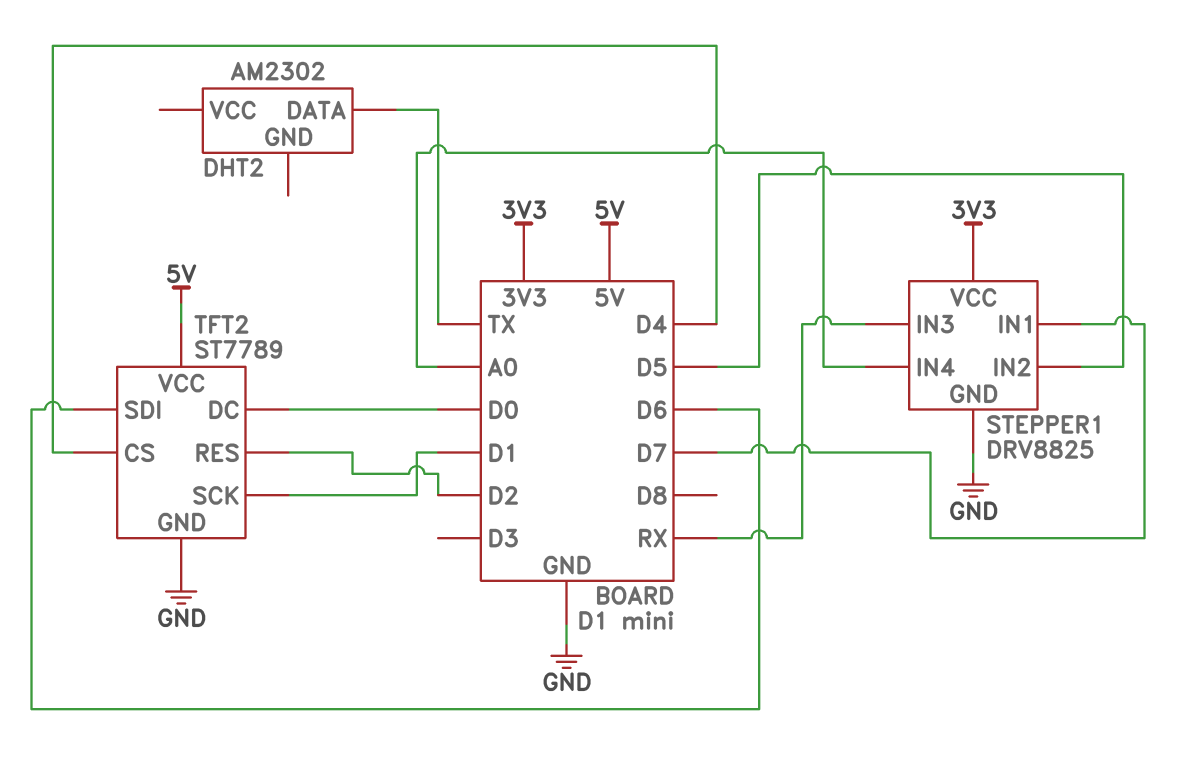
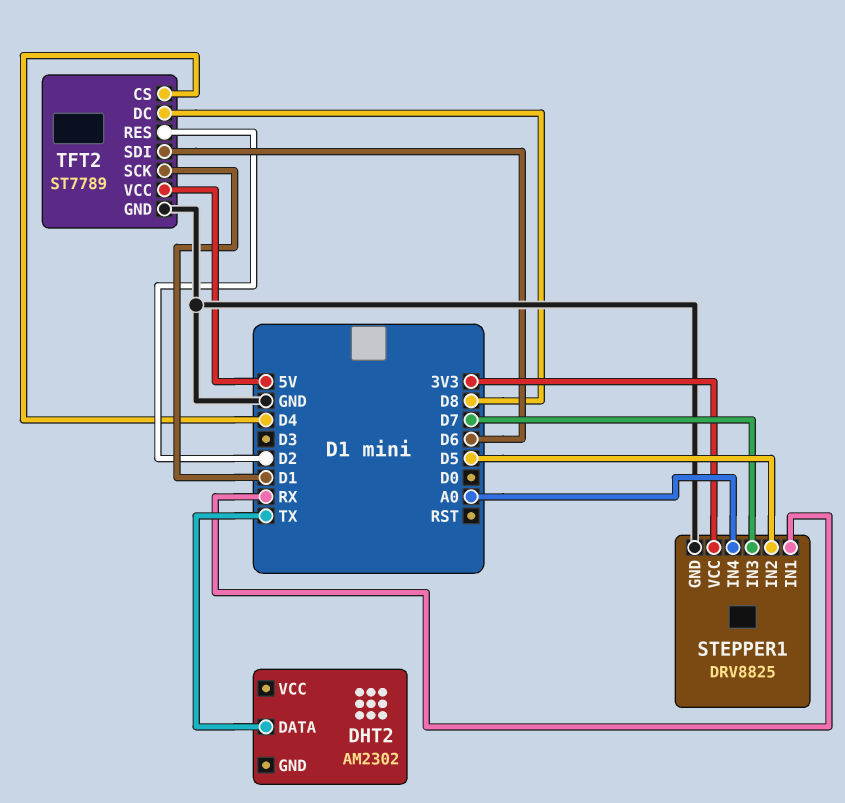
STEPPER1 pin IN1: D7 -> RX
STEPPER1 pin IN3: RX -> D7
TFT2 pin DC: D0 -> D8

